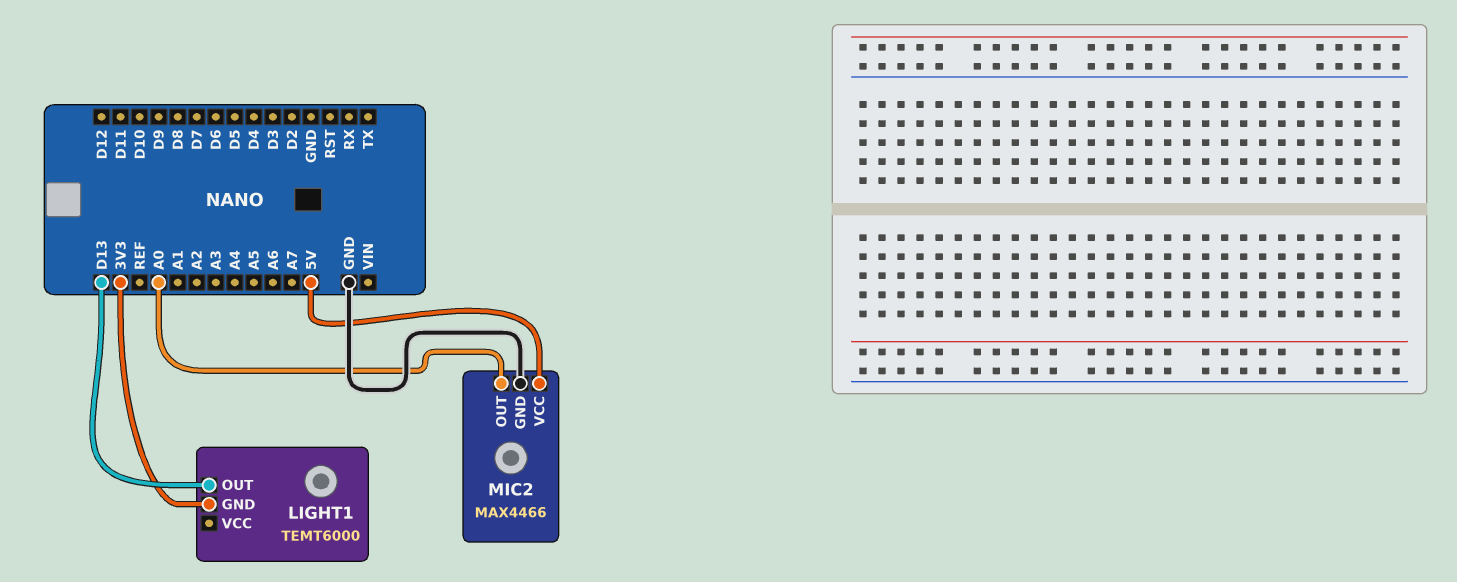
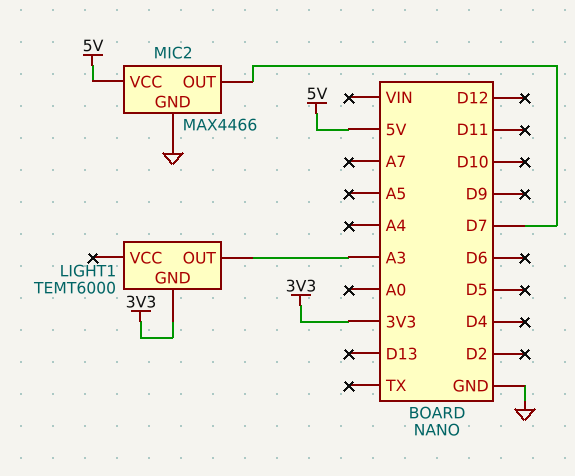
LIGHT1 pin OUT: D13 -> A3
MIC2 pin OUT: A0 -> D7

